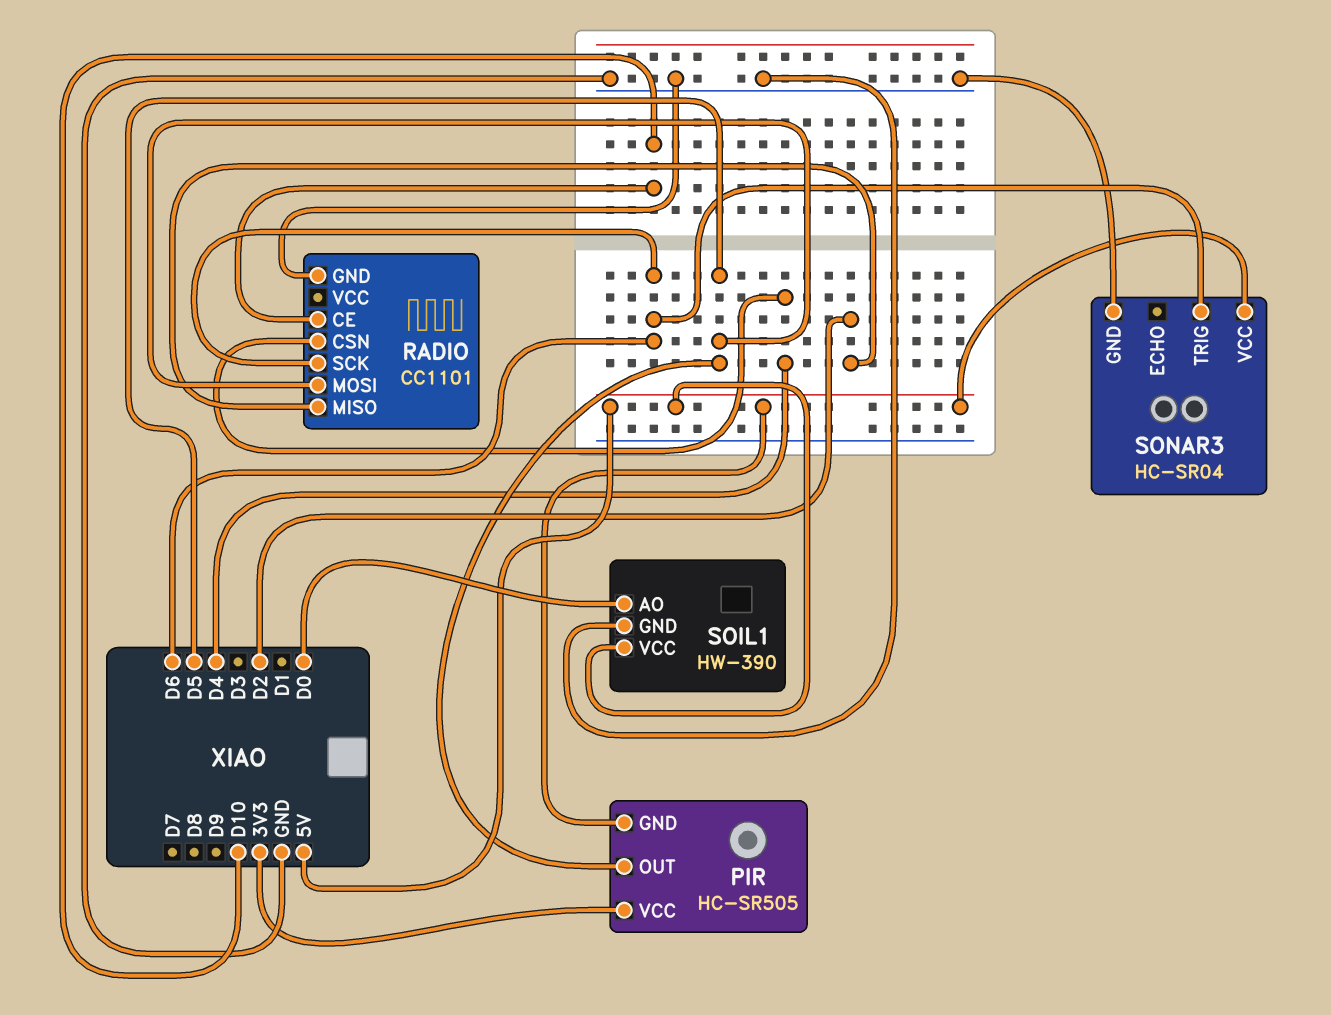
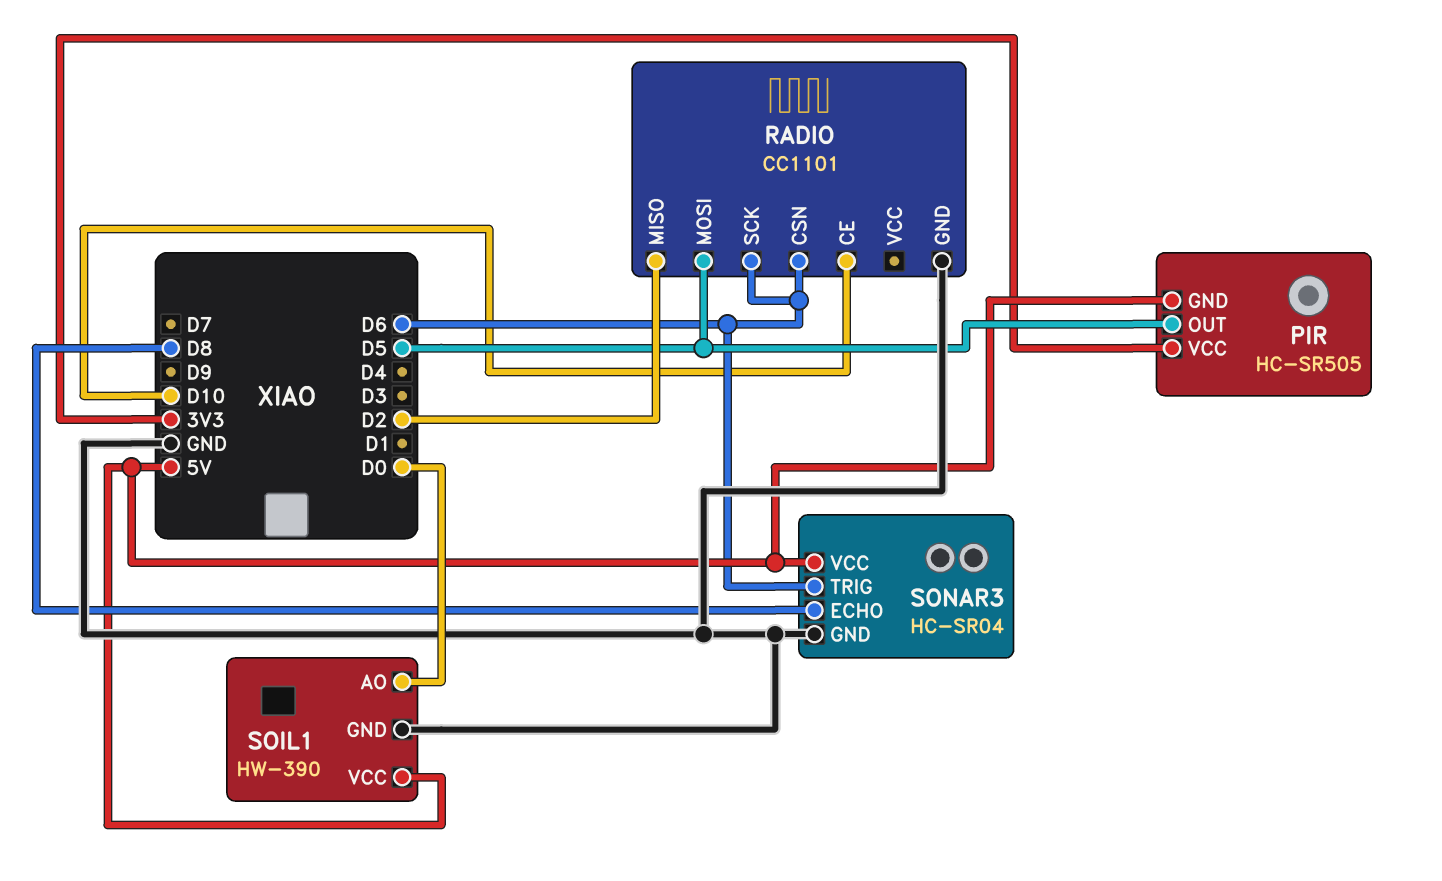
RADIO pin CSN: D4 -> D6
SONAR3 pin ECHO: none -> D8

